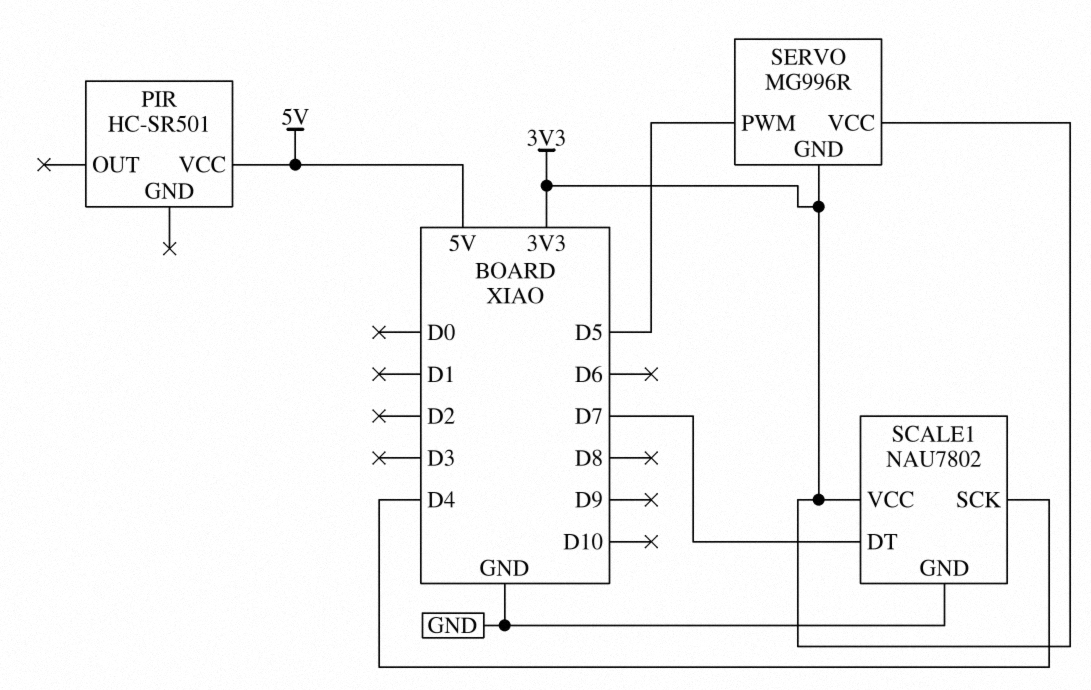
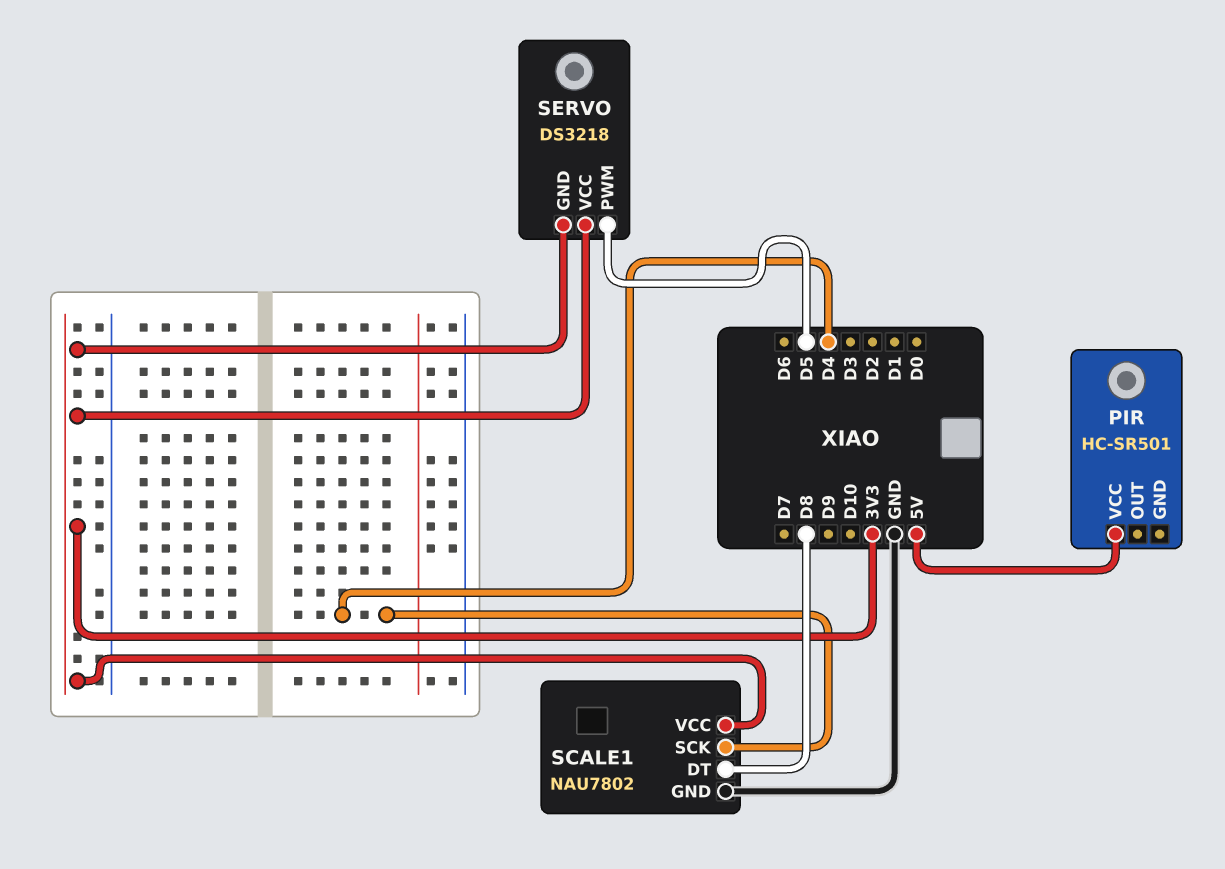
SCALE1 pin DT: D7 -> D8
SERVO: MG996R -> DS3218

